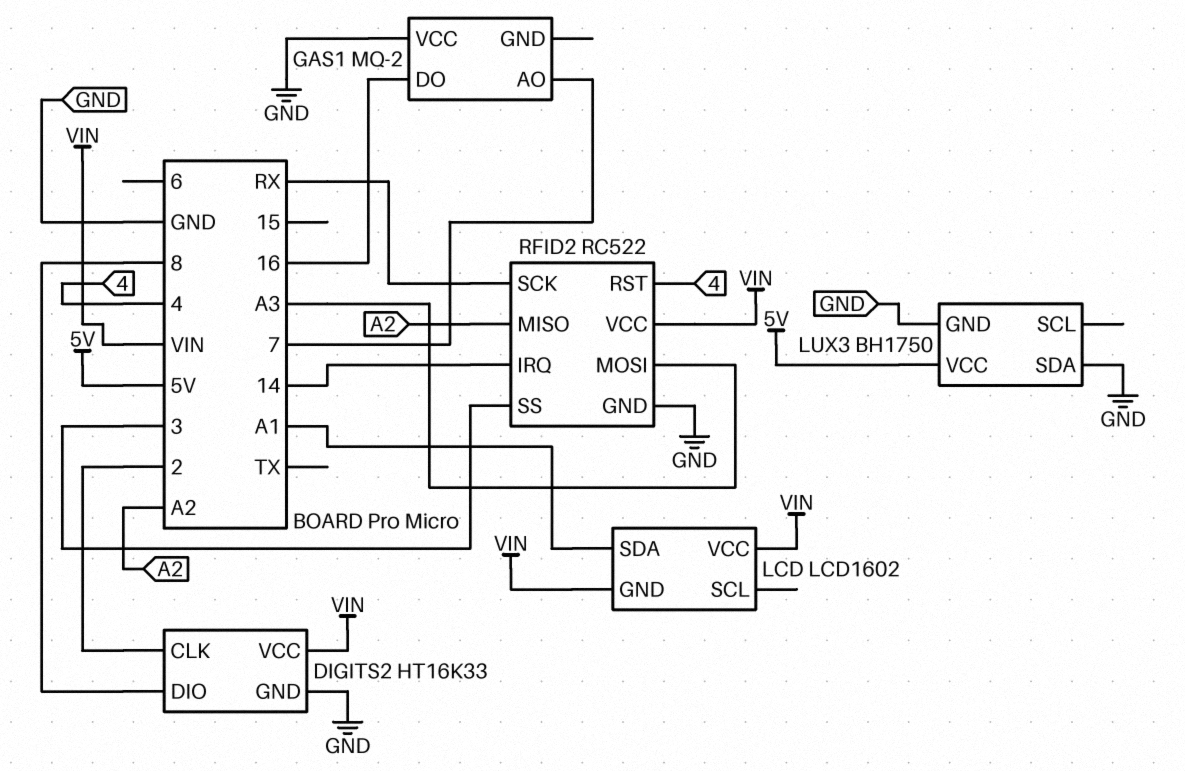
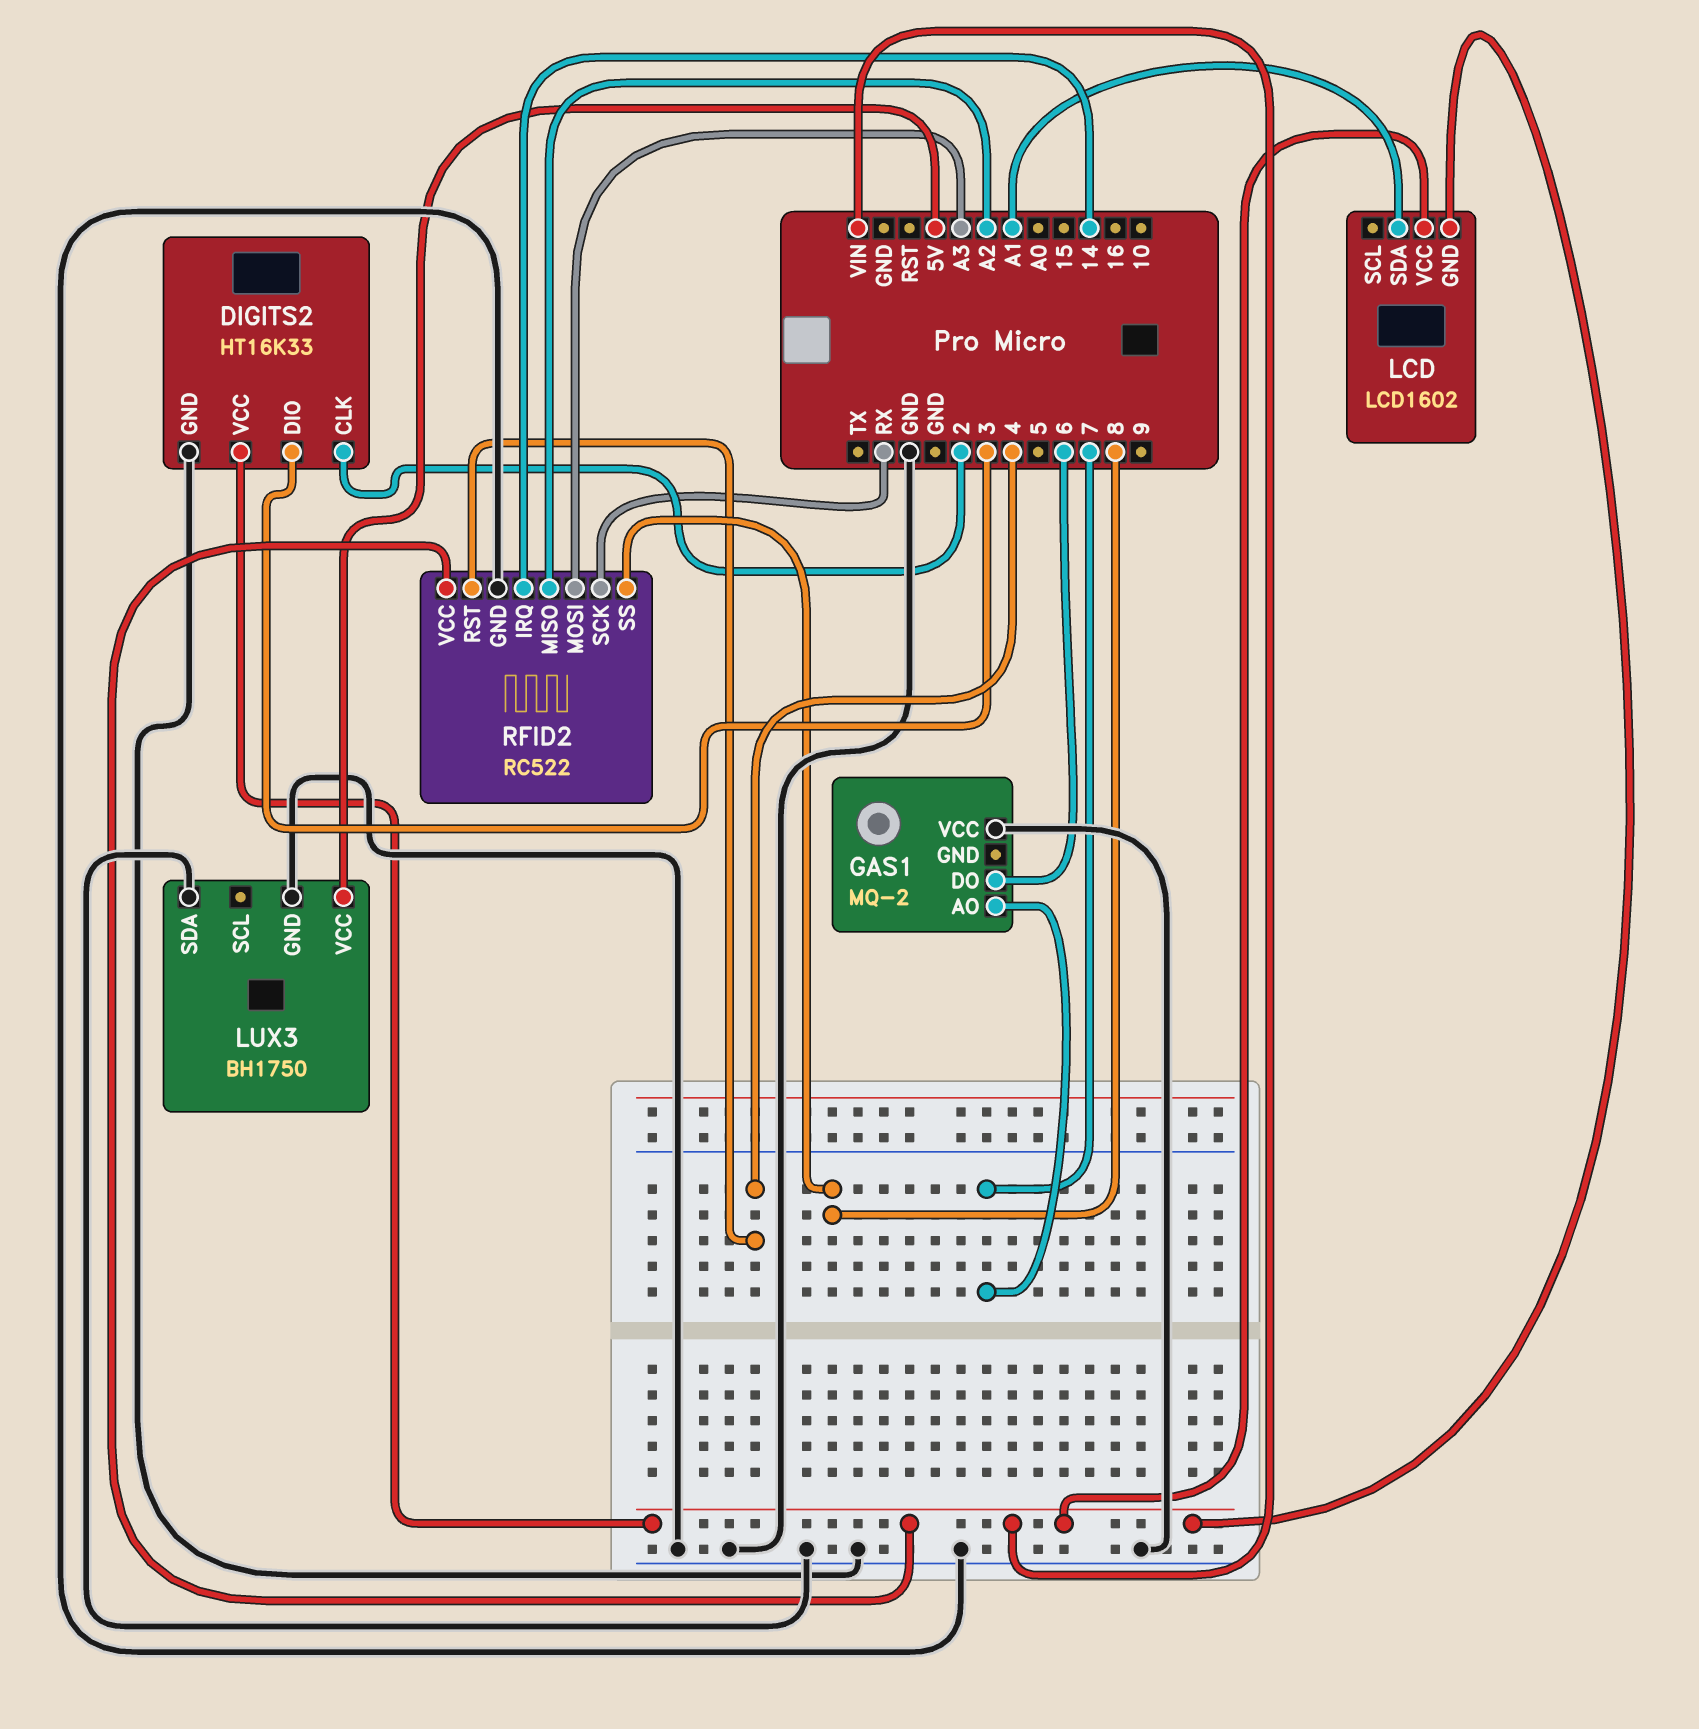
DIGITS2 pin DIO: 8 -> 3
GAS1 pin DO: 16 -> 6
RFID2 pin SS: 3 -> 8

